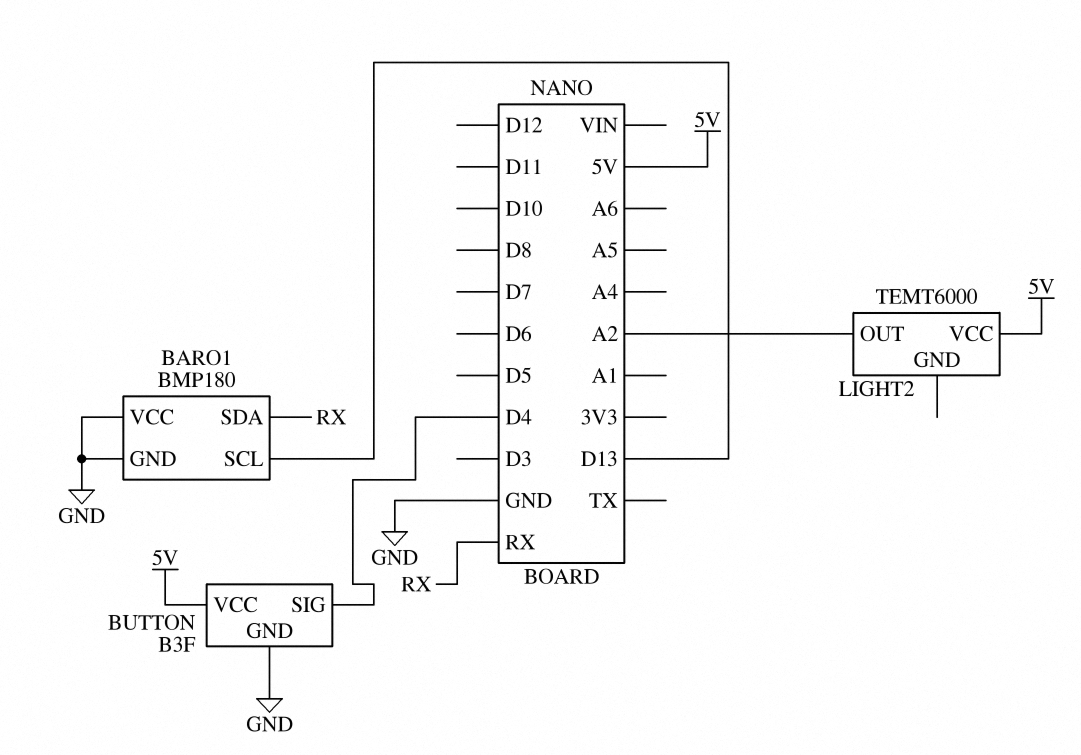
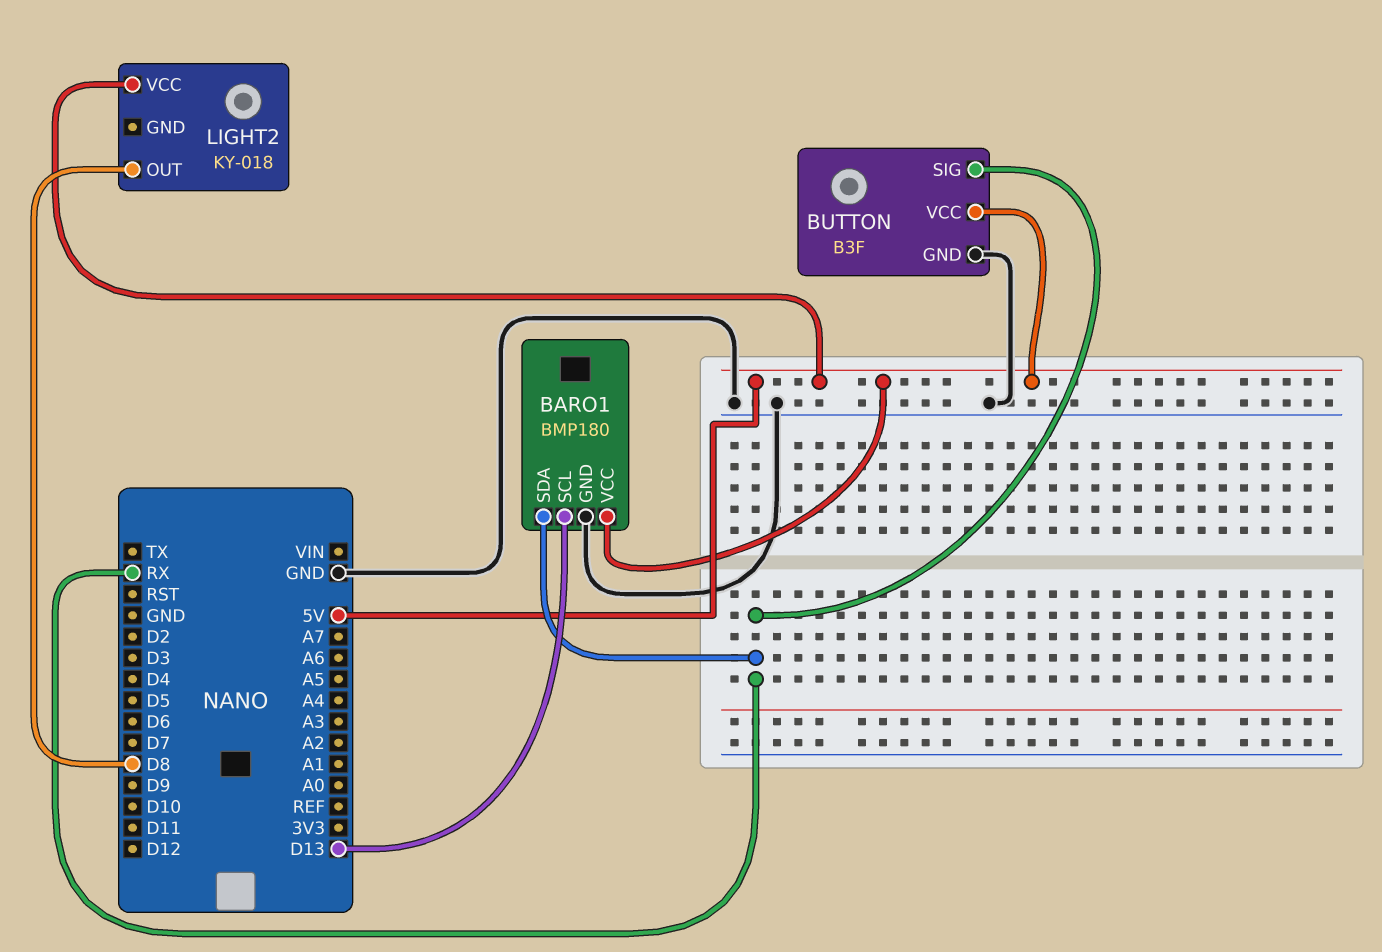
BARO1 pin VCC: GND -> 5V
BUTTON pin SIG: D4 -> RX
LIGHT2: TEMT6000 -> KY-018
LIGHT2 pin OUT: A2 -> D8

